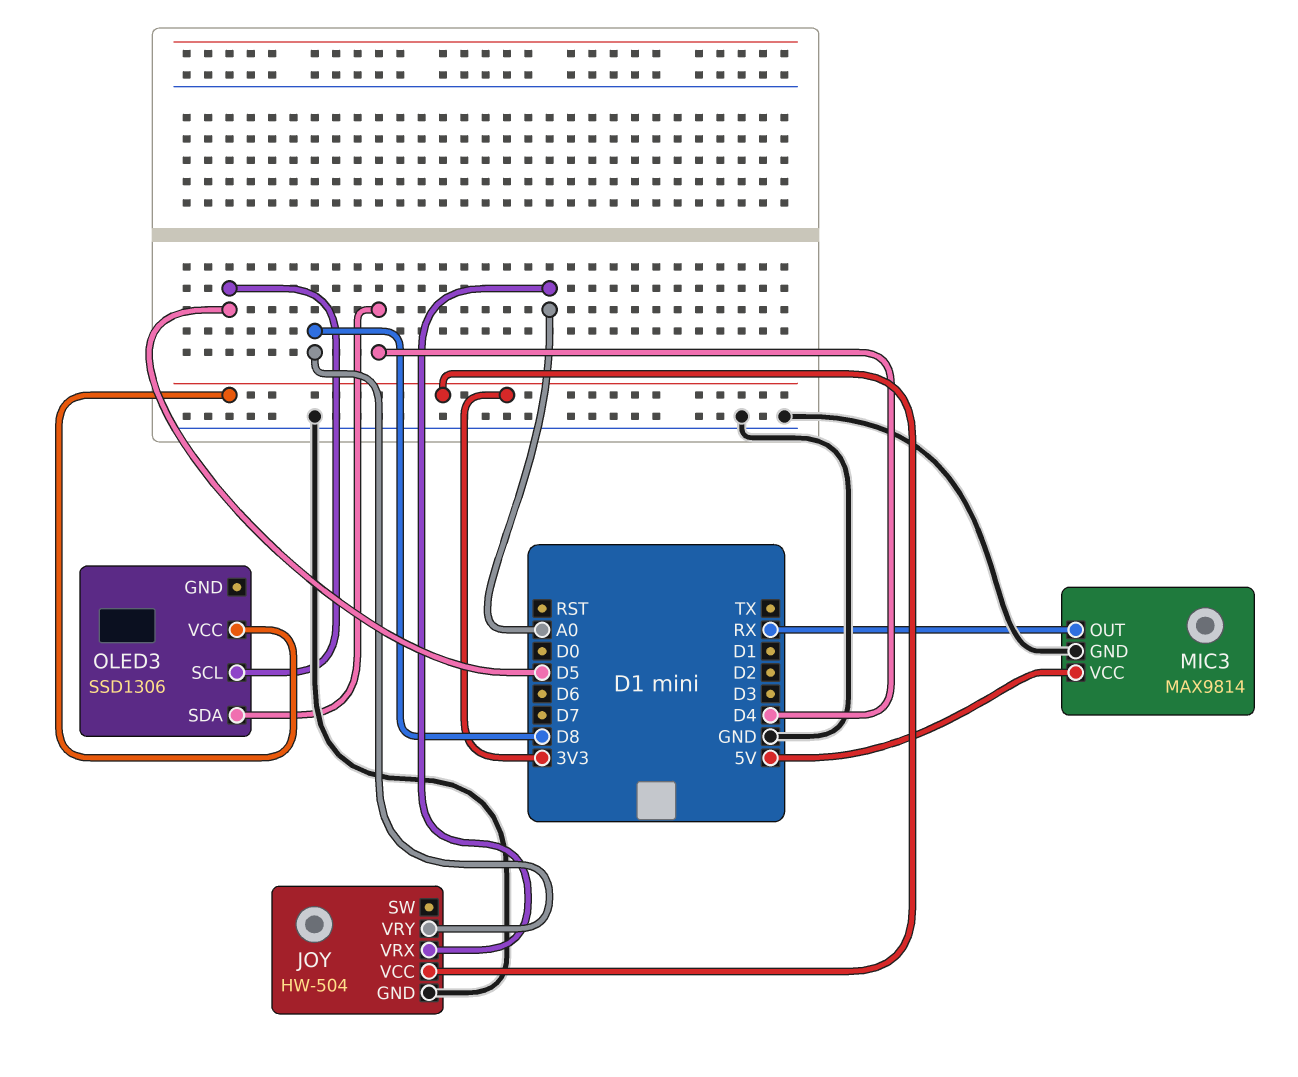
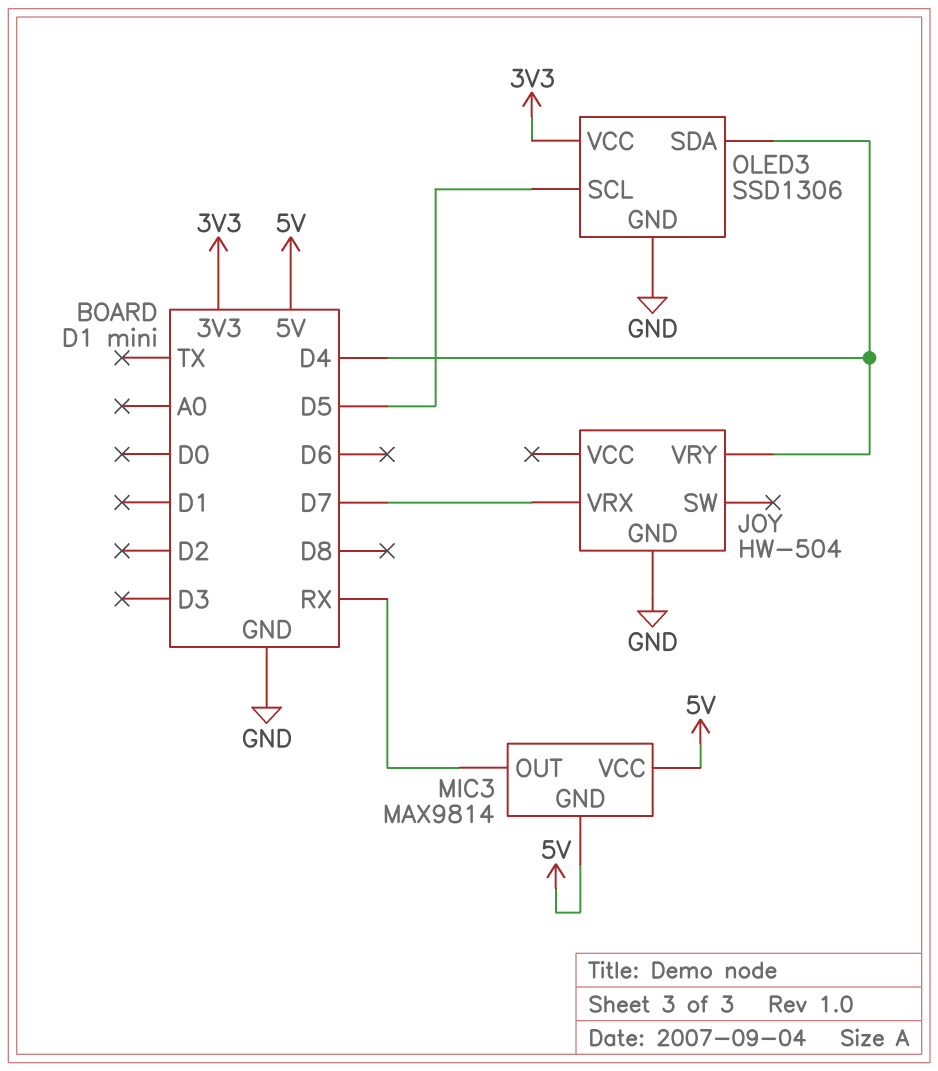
JOY pin VCC: 3V3 -> none
JOY pin VRX: A0 -> D7
JOY pin VRY: D8 -> D4
MIC3 pin GND: GND -> 5V
OLED3 pin GND: none -> GND

